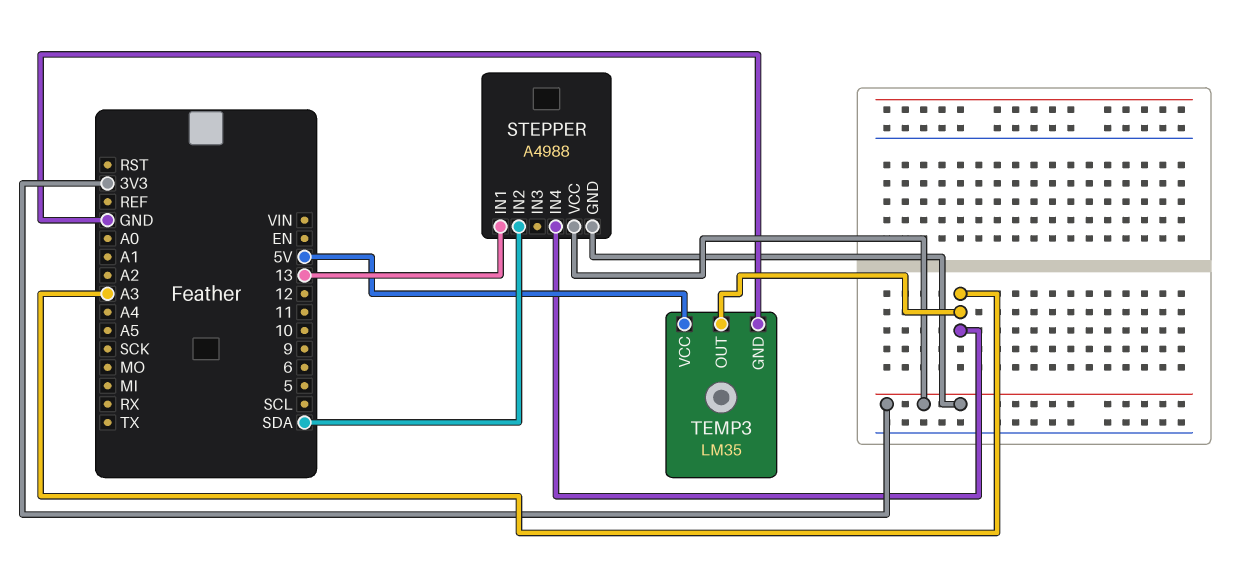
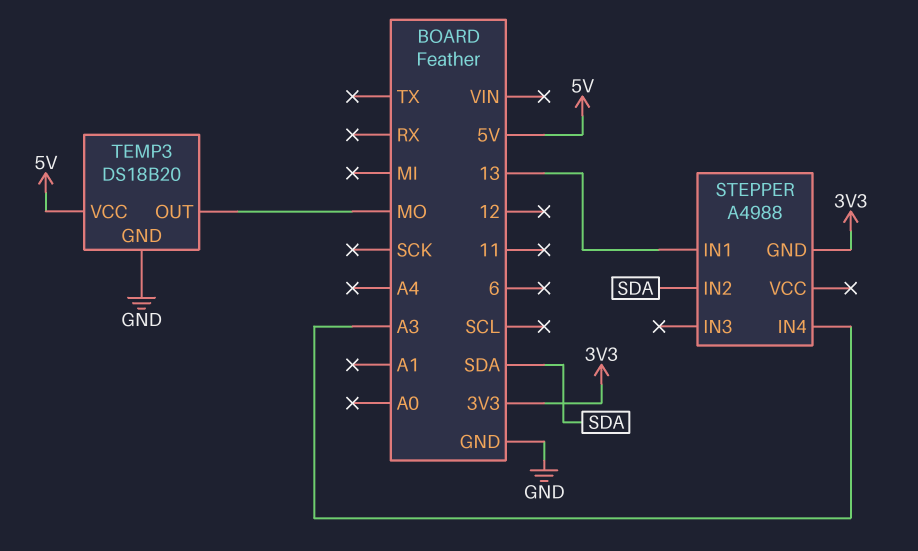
STEPPER pin VCC: 3V3 -> none
TEMP3: LM35 -> DS18B20
TEMP3 pin OUT: A3 -> MO

